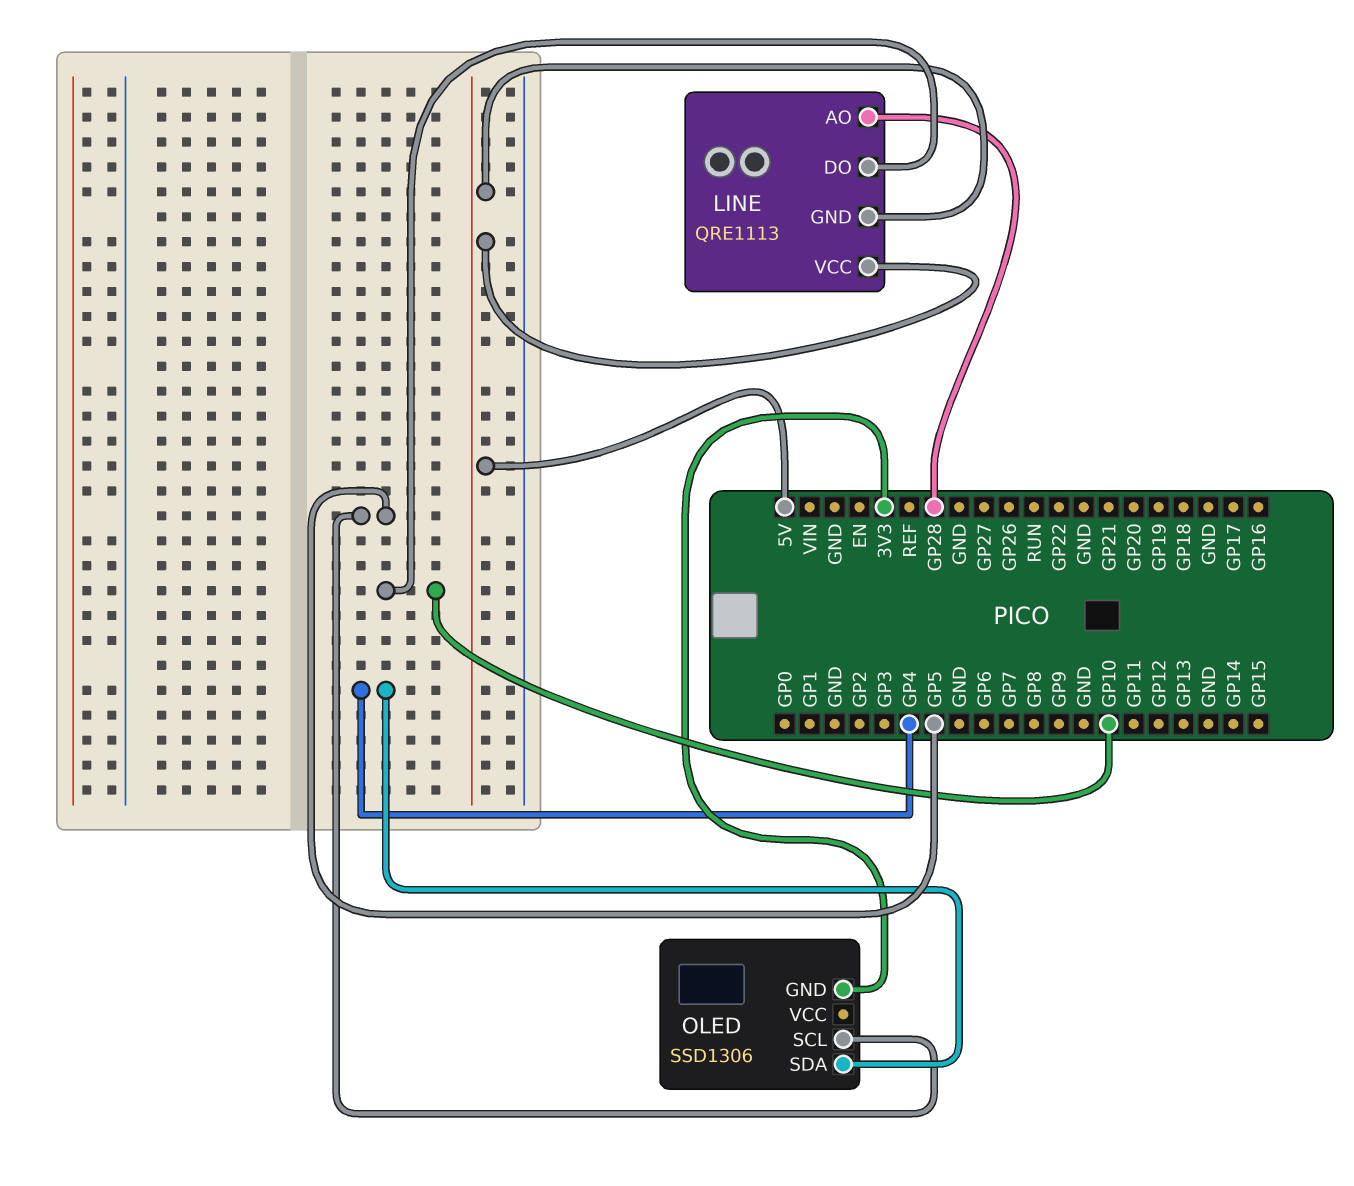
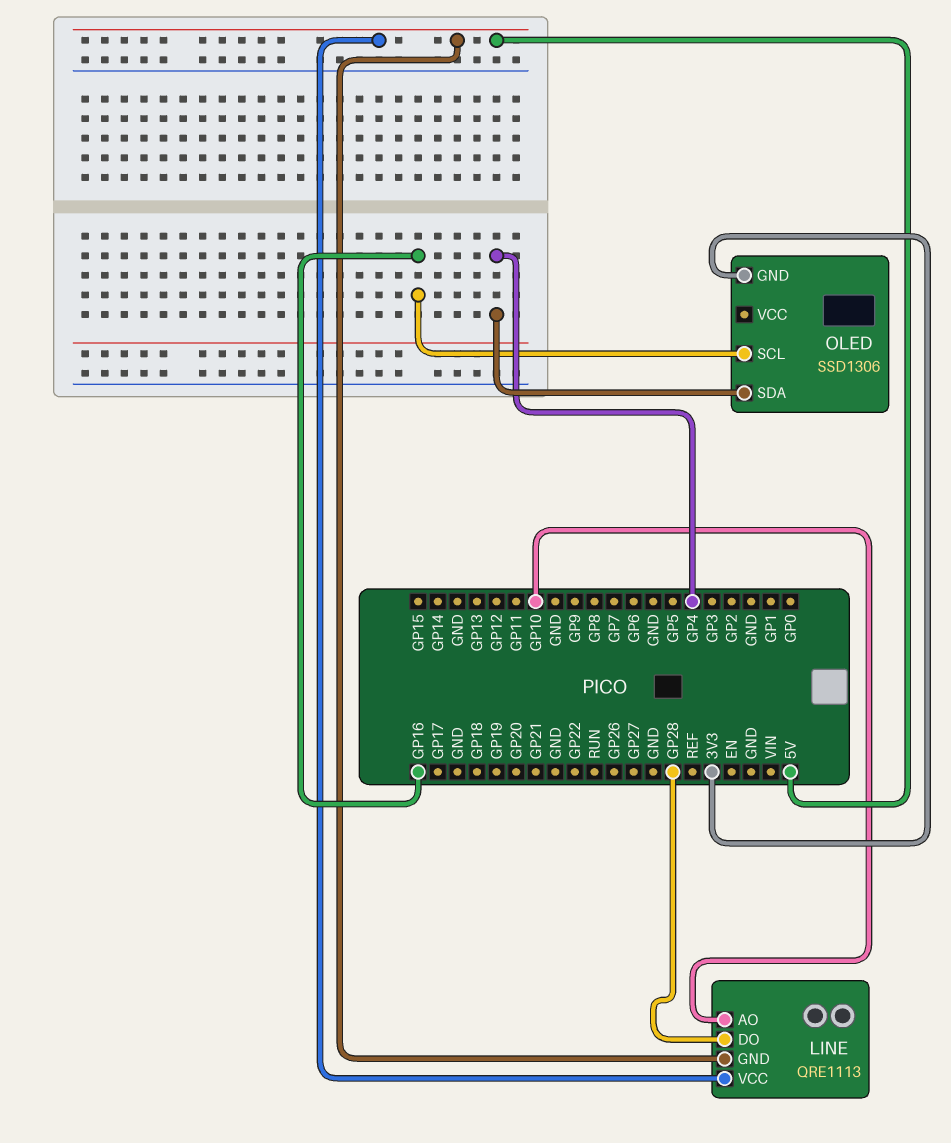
LINE pin AO: GP28 -> GP10
LINE pin DO: GP10 -> GP28
OLED pin SCL: GP5 -> GP16

